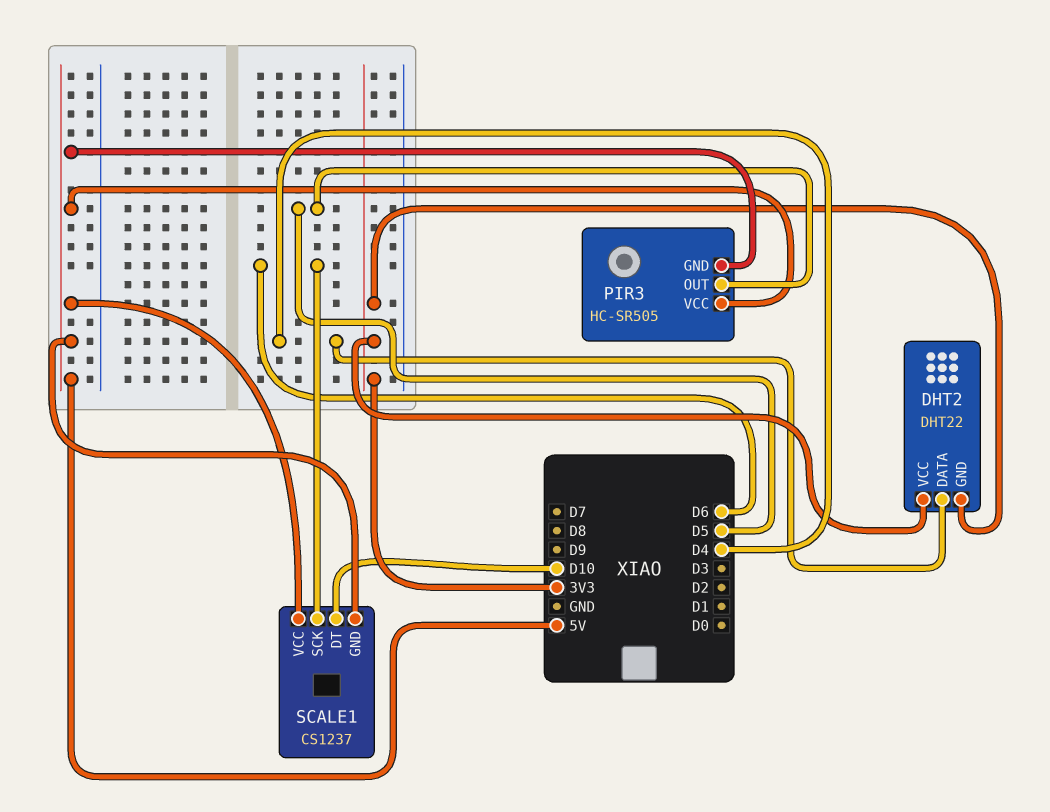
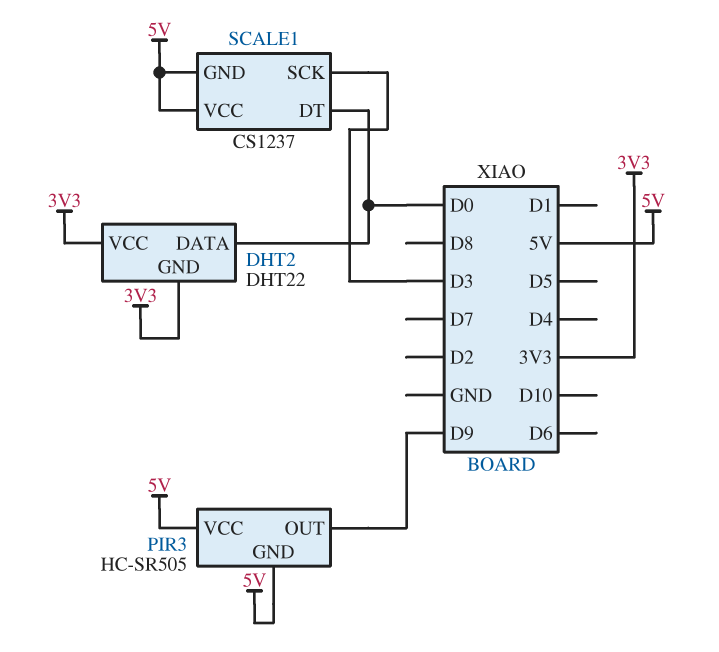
DHT2 pin DATA: D4 -> D0
PIR3 pin OUT: D5 -> D9
SCALE1 pin DT: D10 -> D0
SCALE1 pin SCK: D6 -> D3

